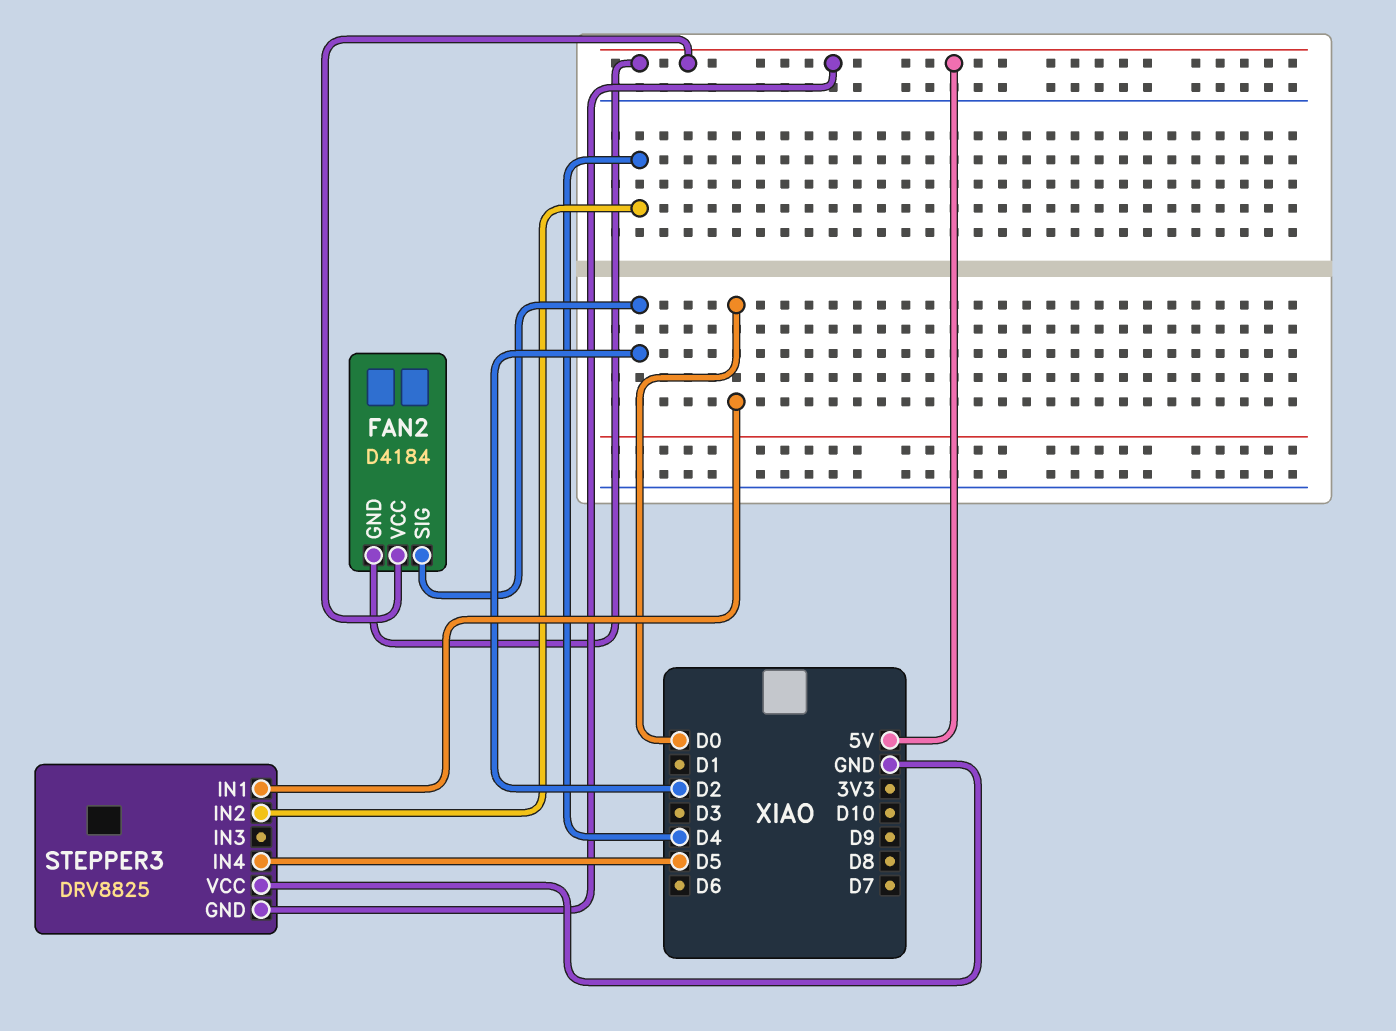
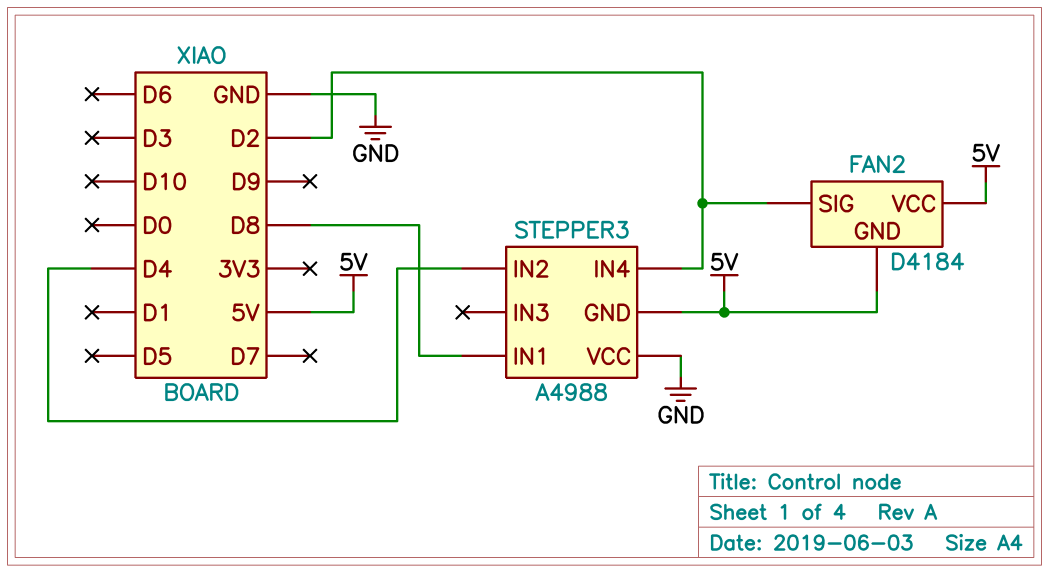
STEPPER3: DRV8825 -> A4988
STEPPER3 pin IN1: D0 -> D8
STEPPER3 pin IN4: D5 -> D2

